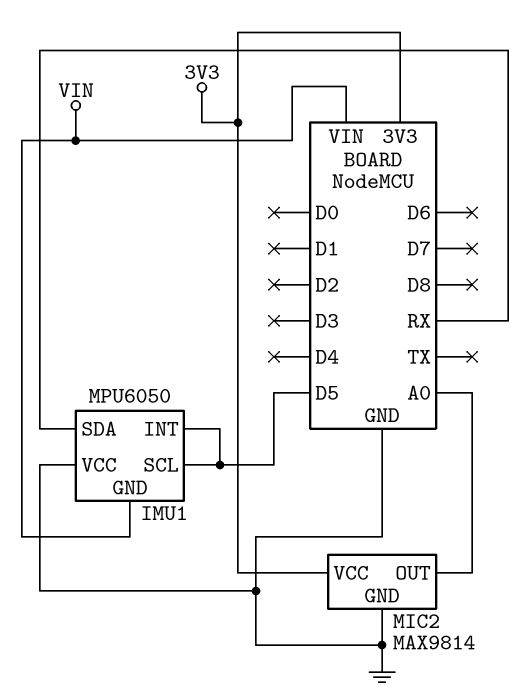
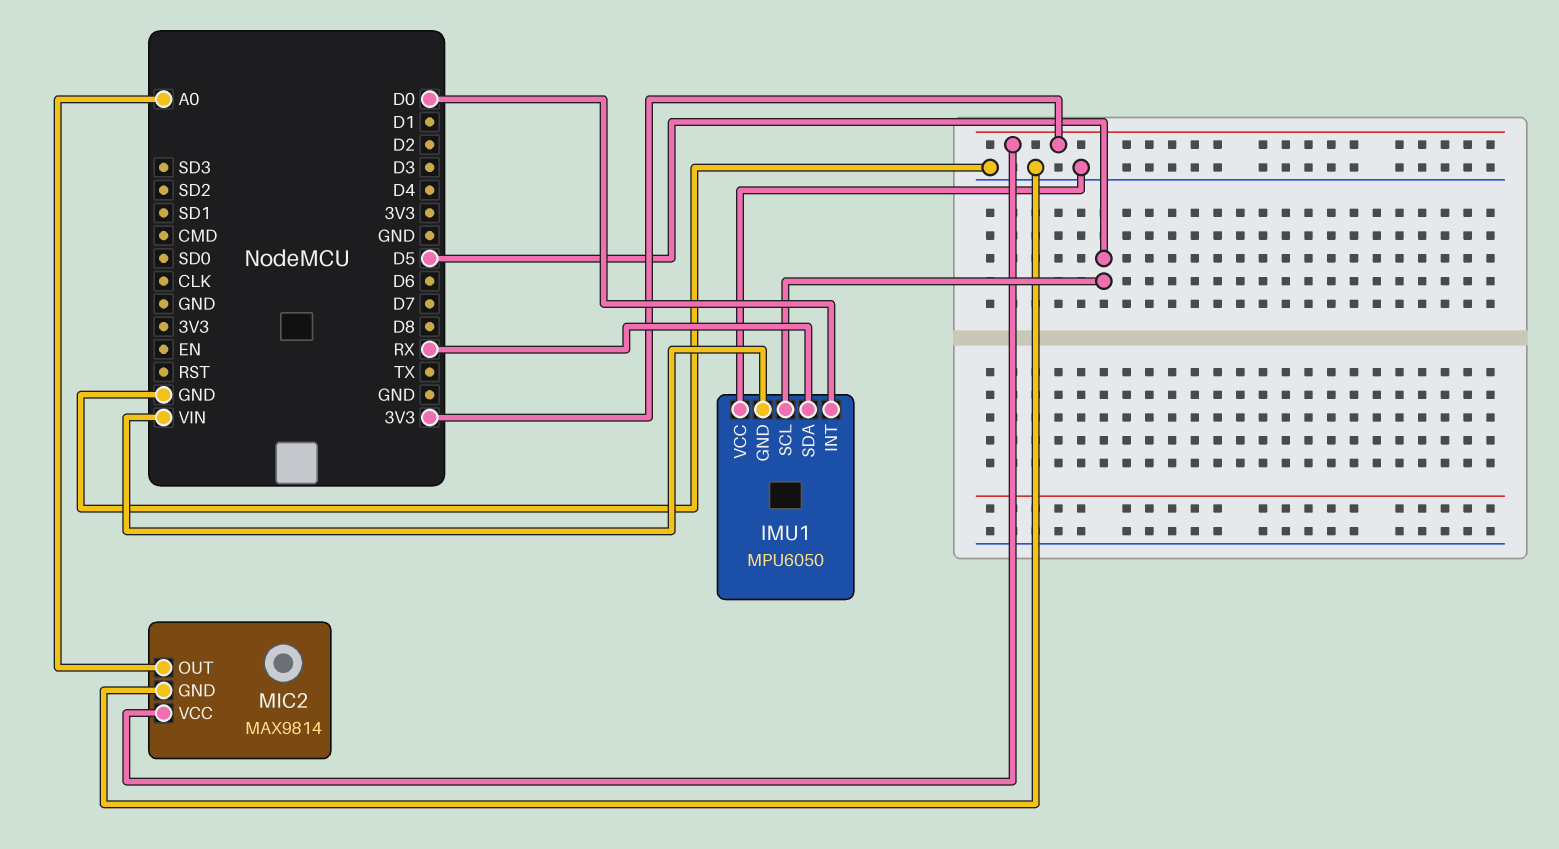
IMU1 pin INT: D5 -> D0

